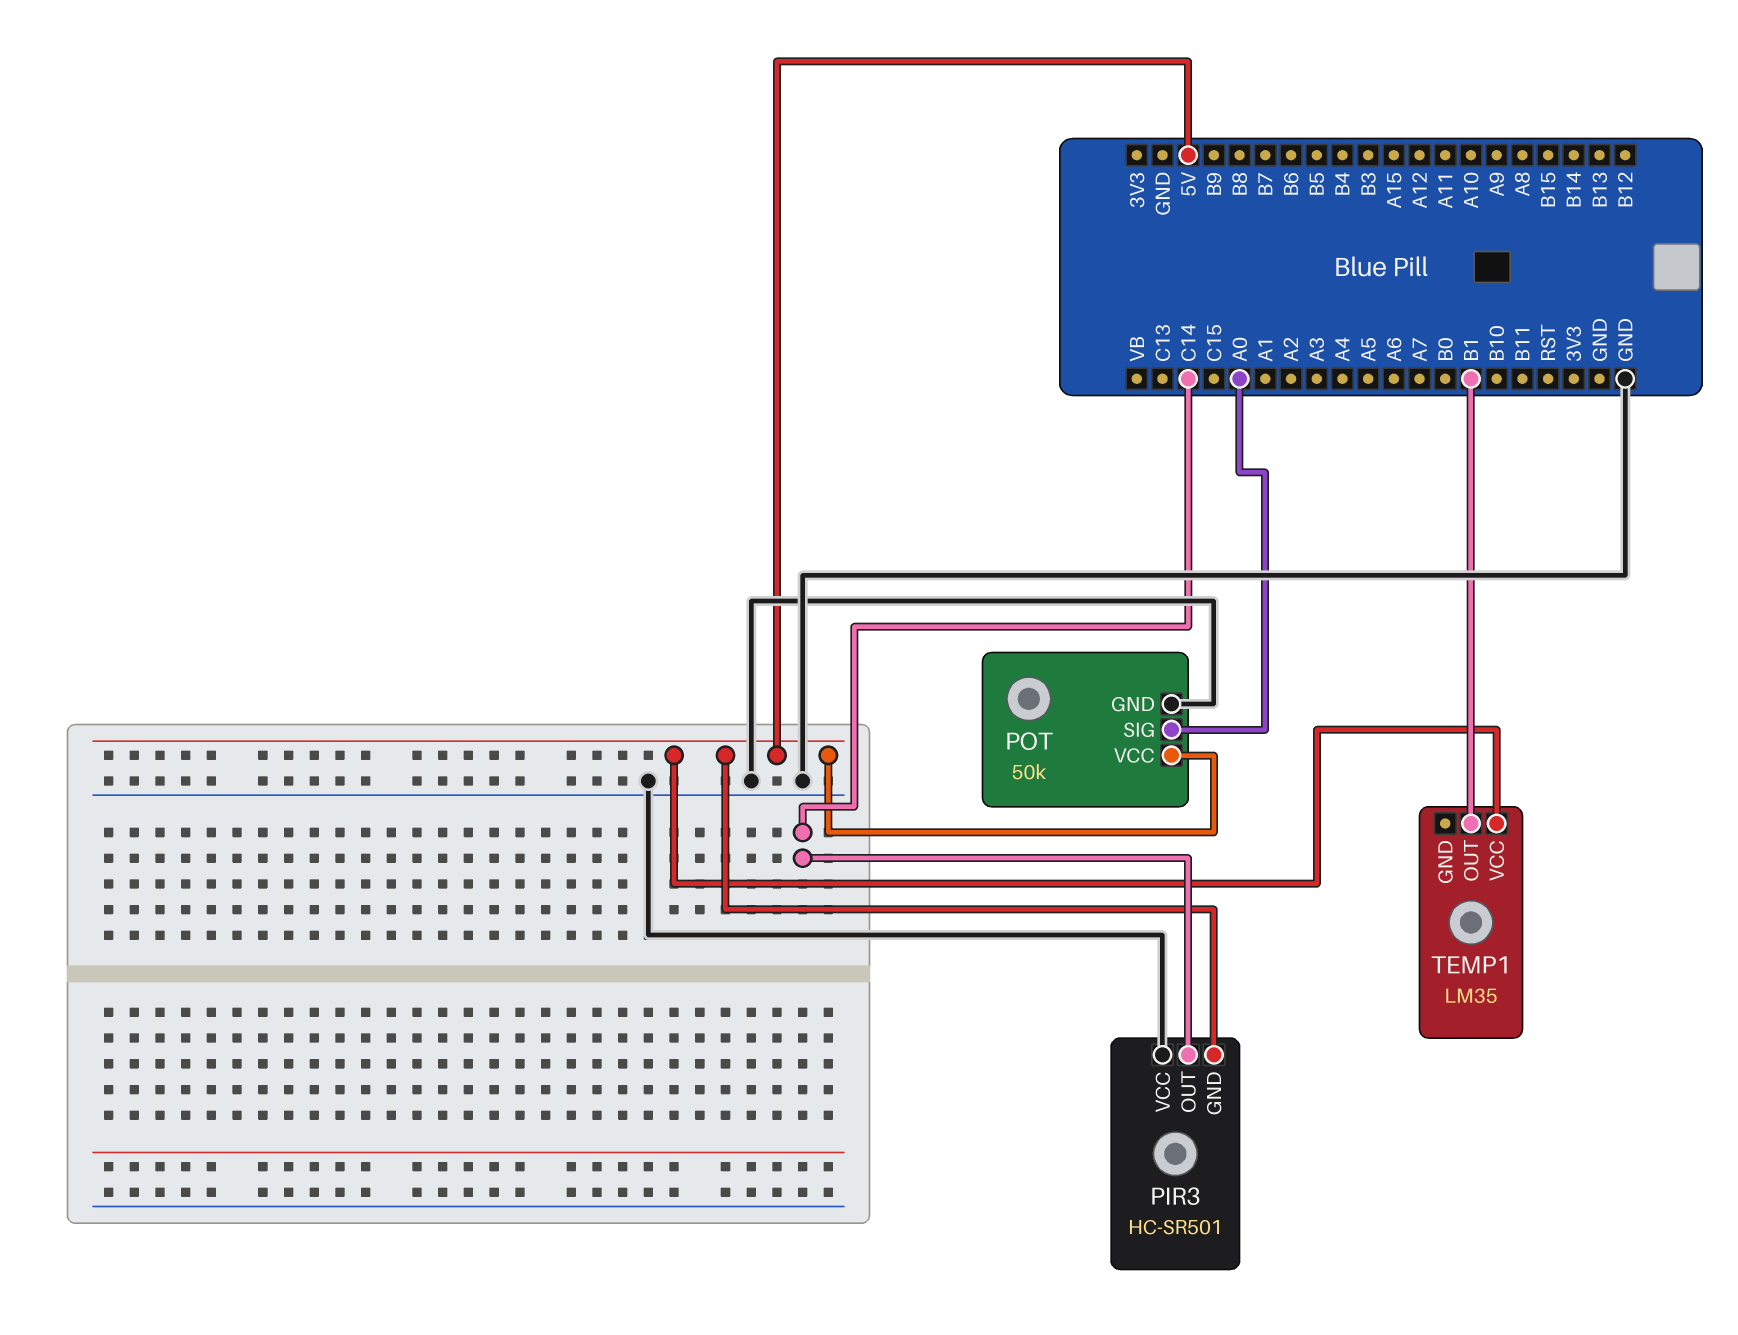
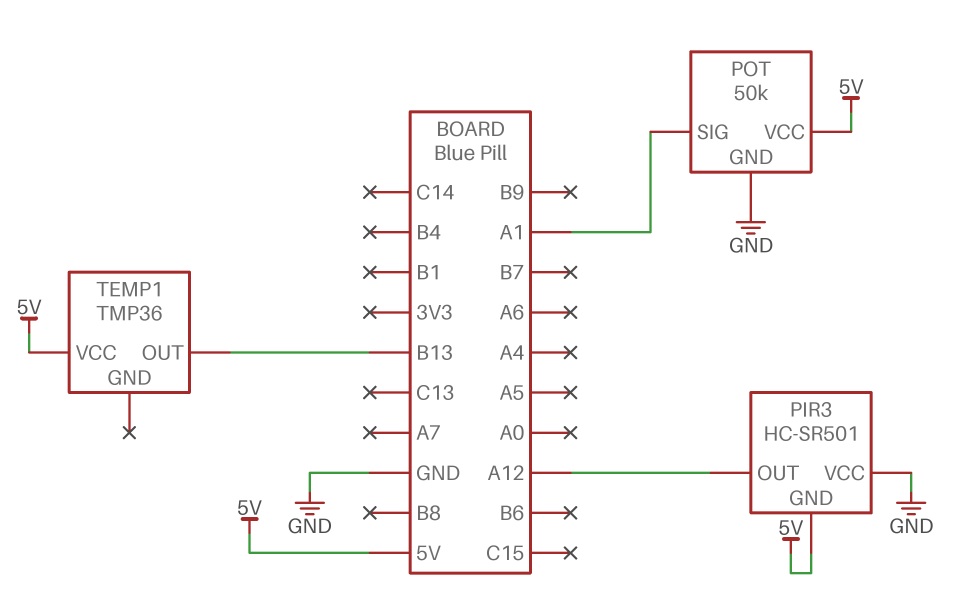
PIR3 pin OUT: C14 -> A12
POT pin SIG: A0 -> A1
TEMP1: LM35 -> TMP36
TEMP1 pin OUT: B1 -> B13

